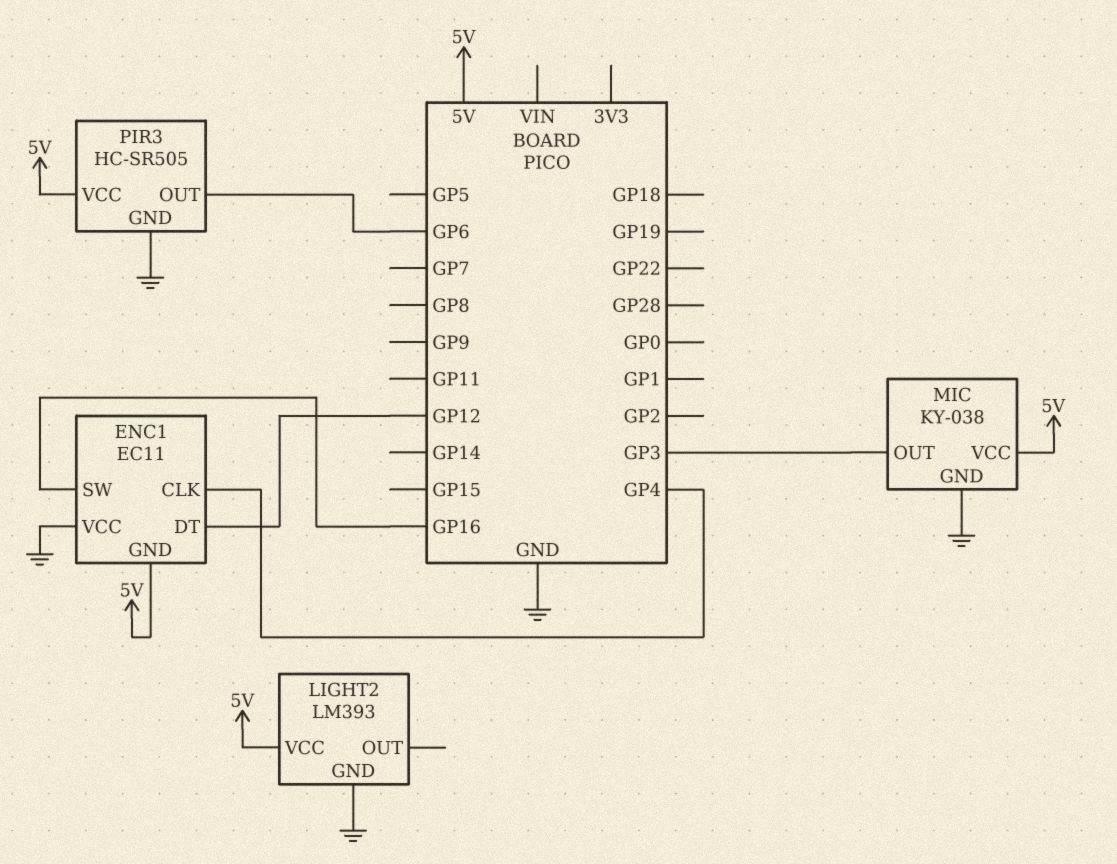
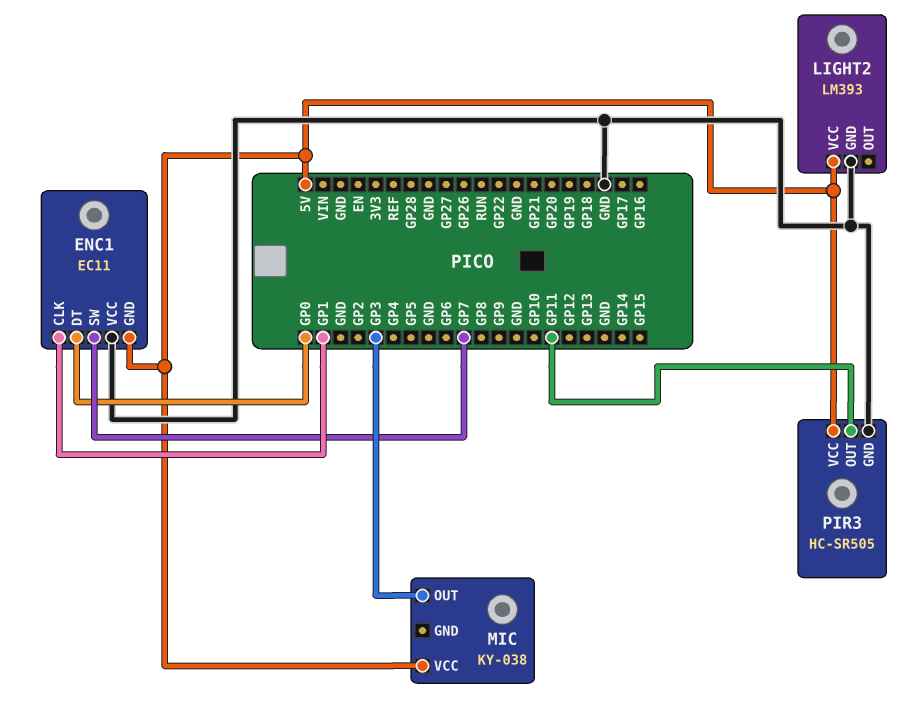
ENC1 pin CLK: GP4 -> GP1
ENC1 pin DT: GP12 -> GP0
ENC1 pin SW: GP16 -> GP7
MIC pin GND: GND -> none
PIR3 pin OUT: GP6 -> GP11

